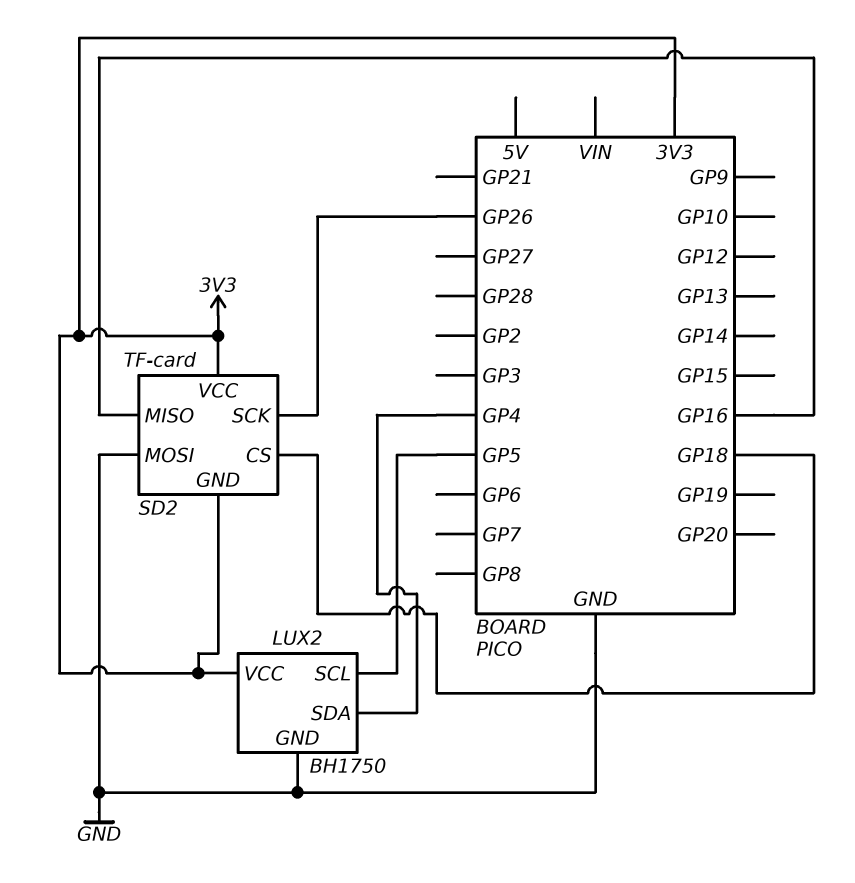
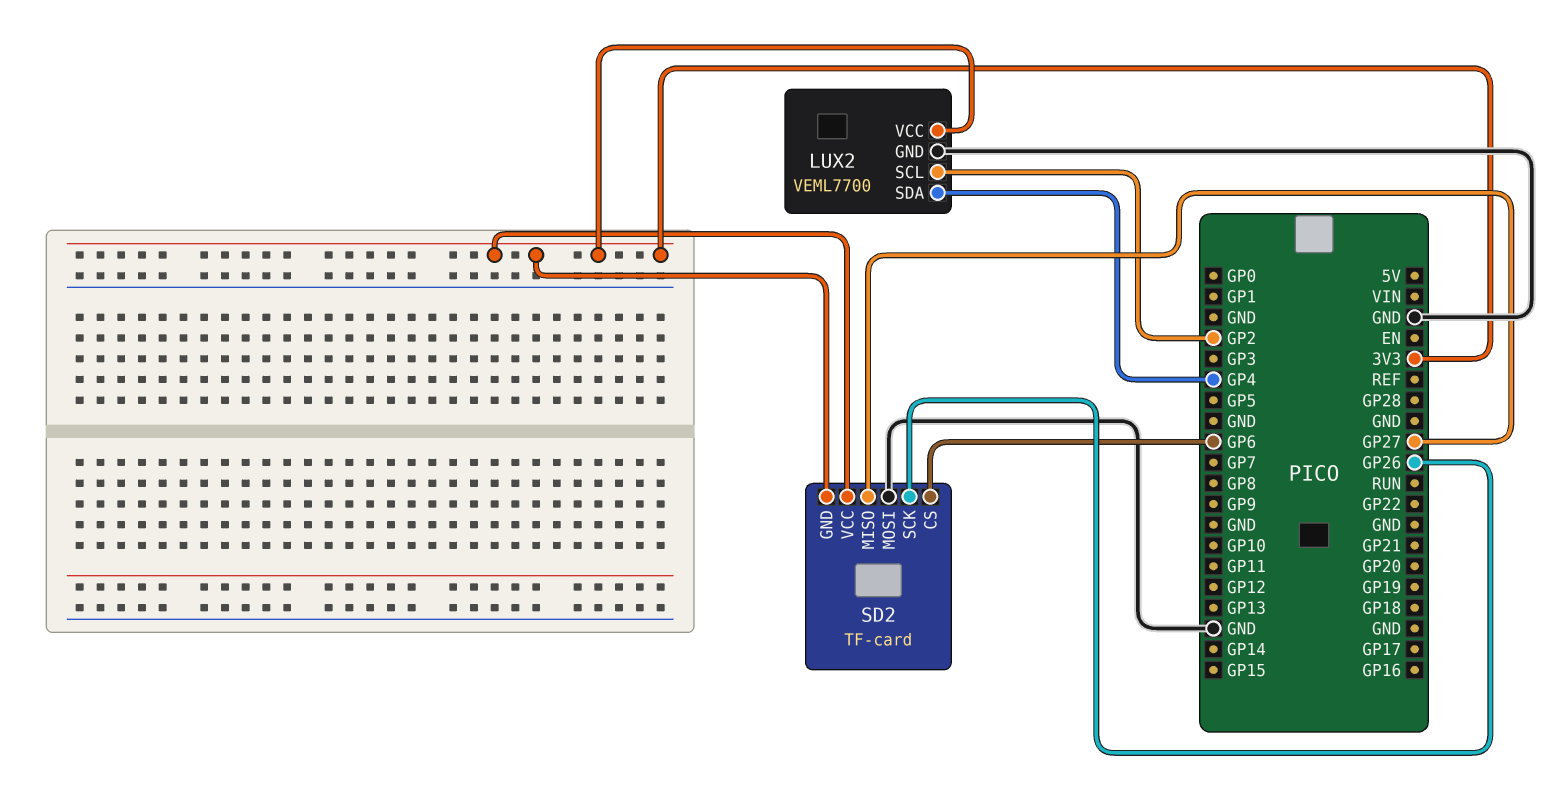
LUX2: BH1750 -> VEML7700
LUX2 pin SCL: GP5 -> GP2
SD2 pin CS: GP18 -> GP6
SD2 pin MISO: GP16 -> GP27

